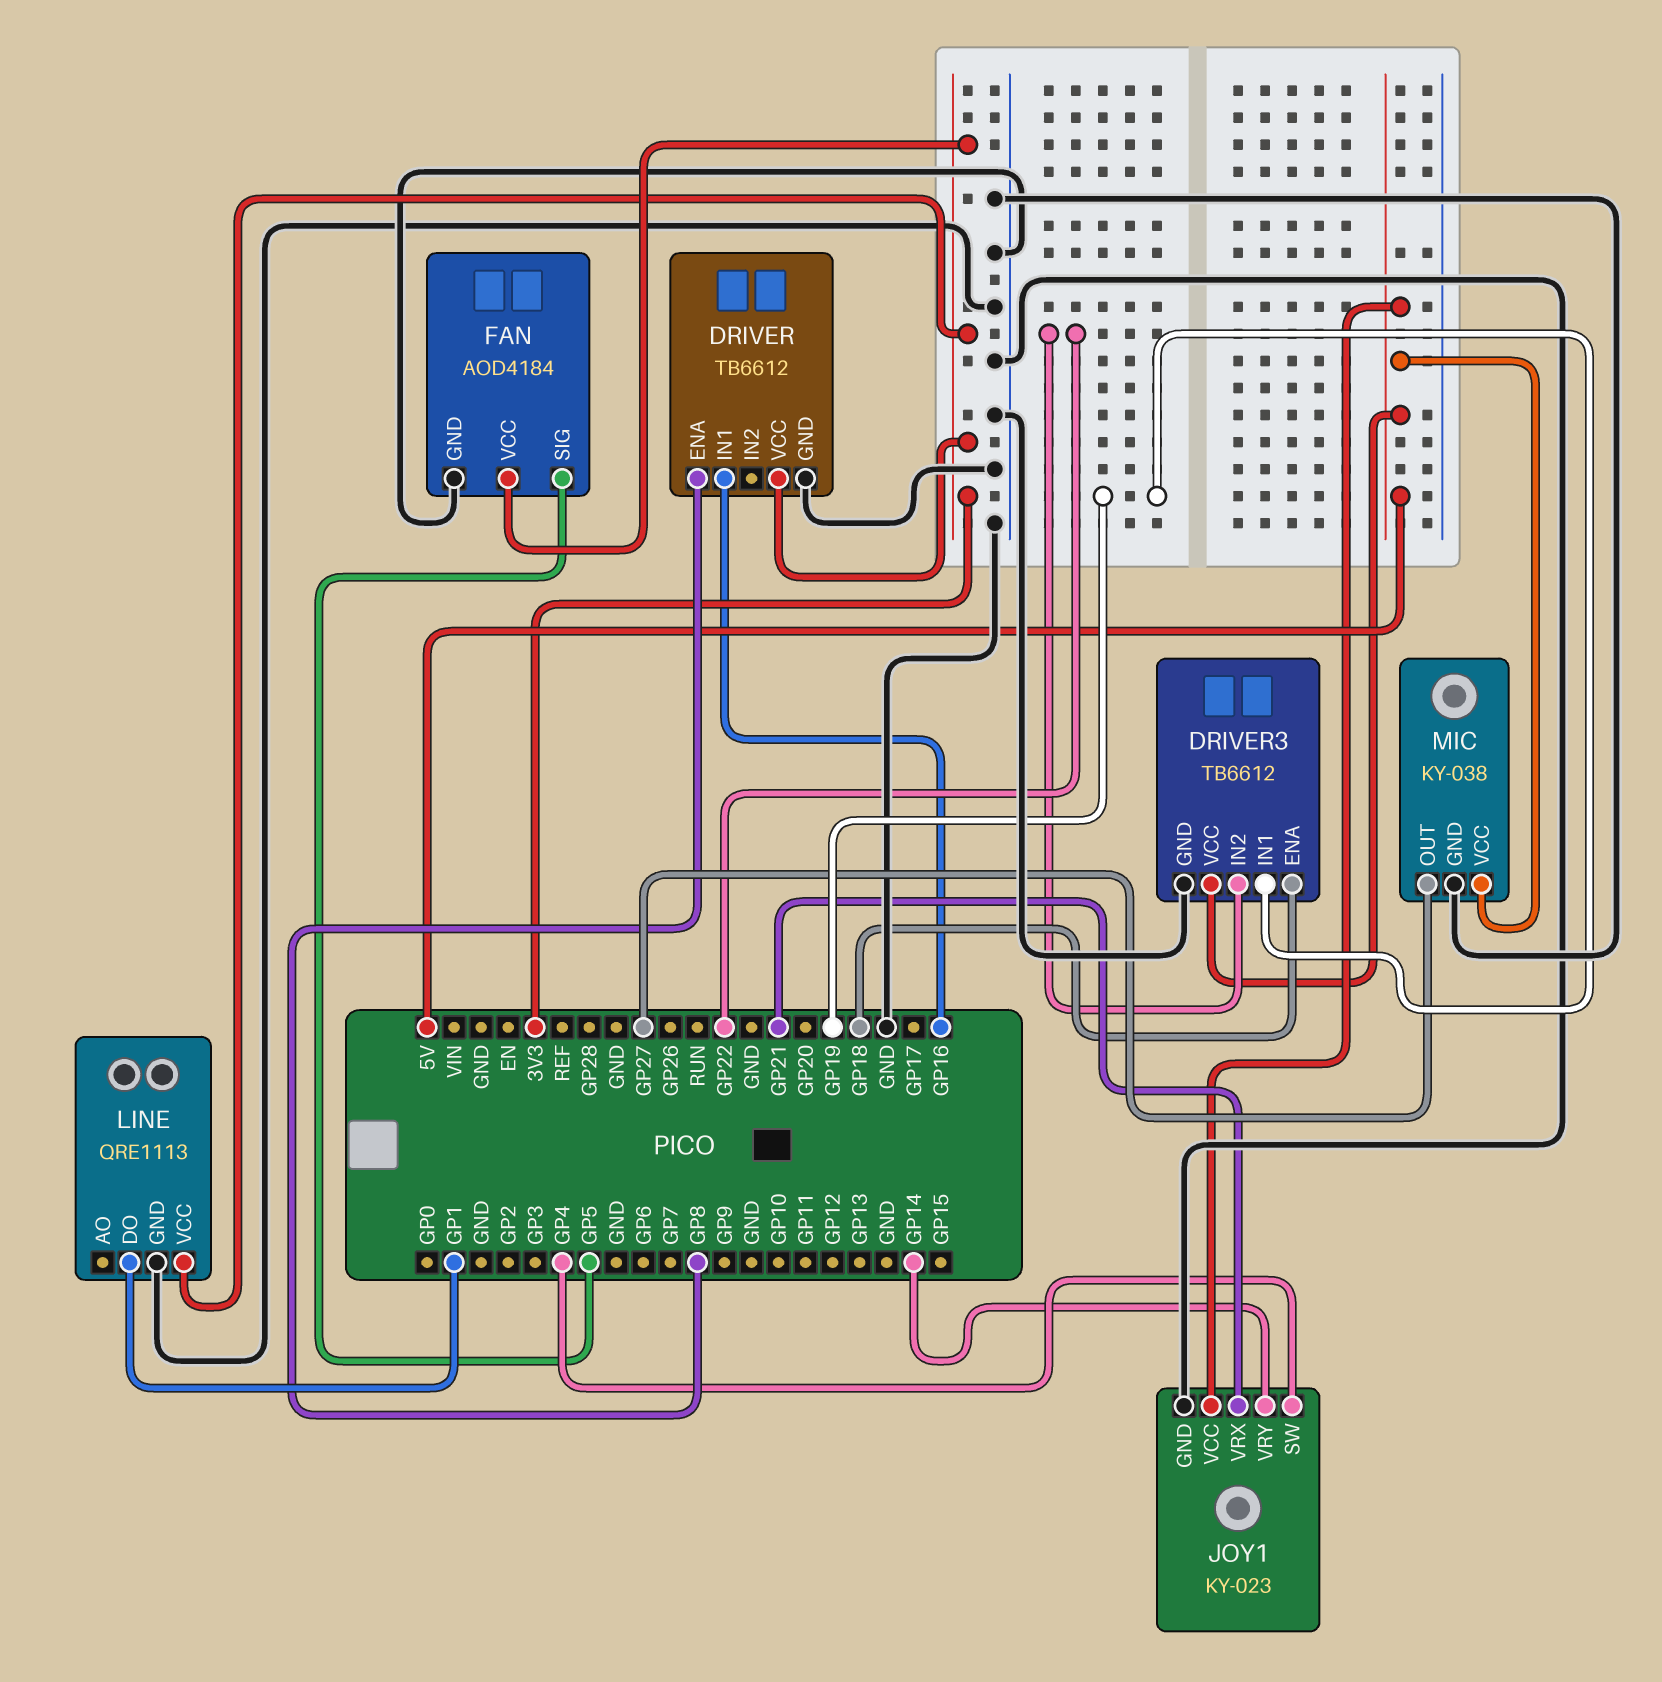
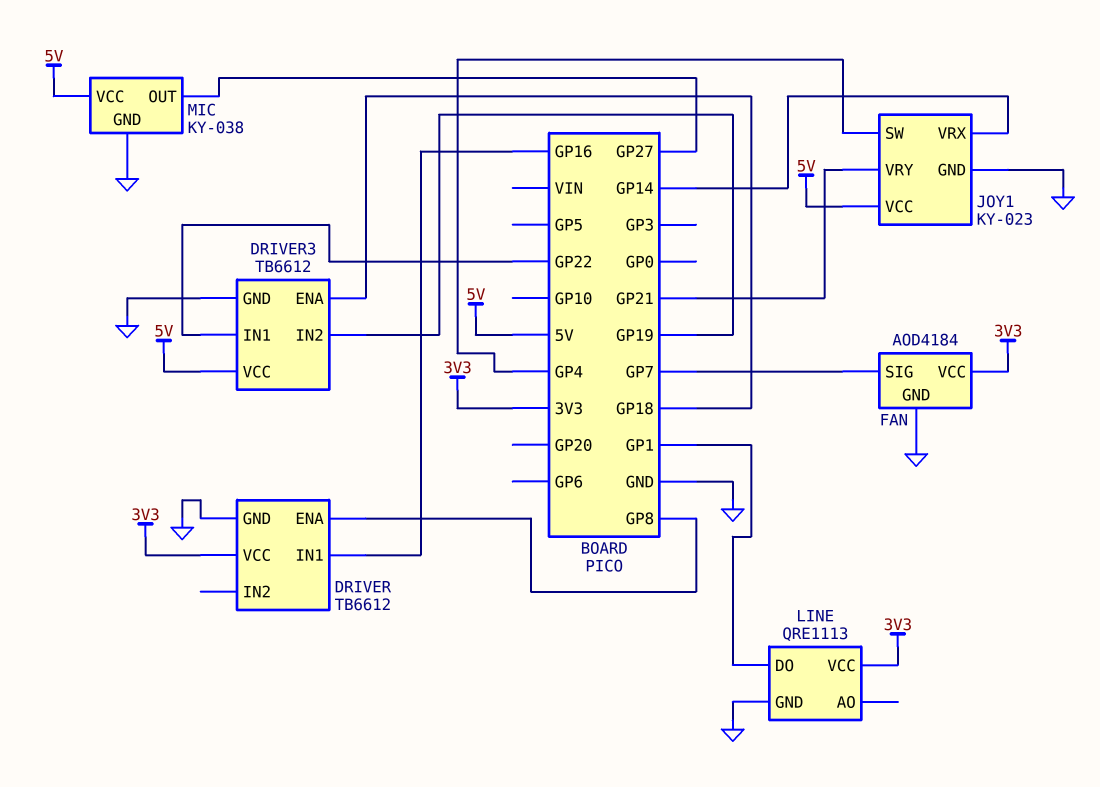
DRIVER3 pin IN1: GP19 -> GP22
DRIVER3 pin IN2: GP22 -> GP19
FAN pin SIG: GP5 -> GP7
JOY1 pin VRX: GP21 -> GP14
JOY1 pin VRY: GP14 -> GP21

